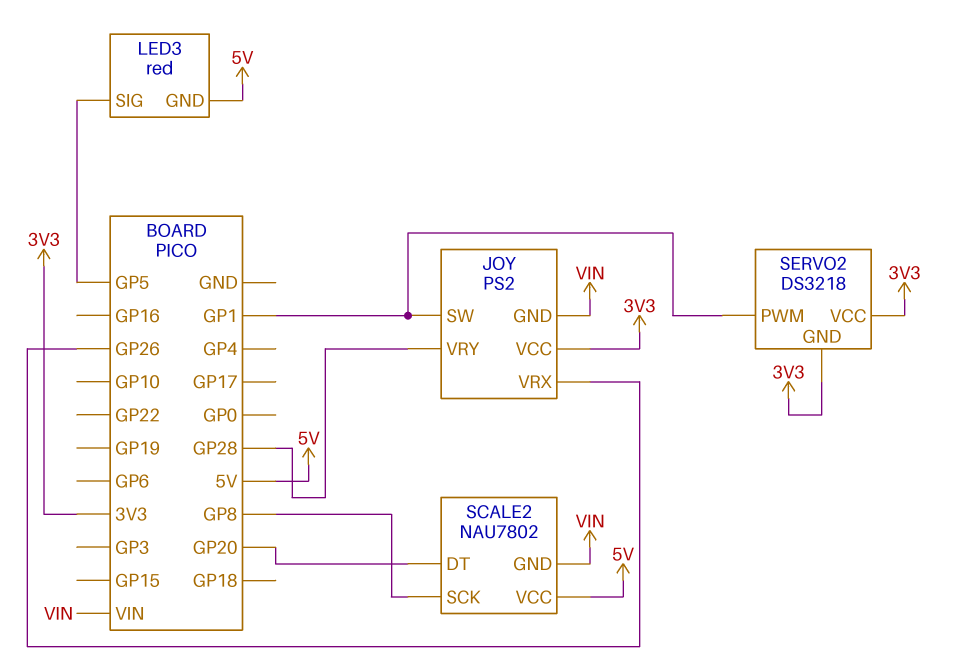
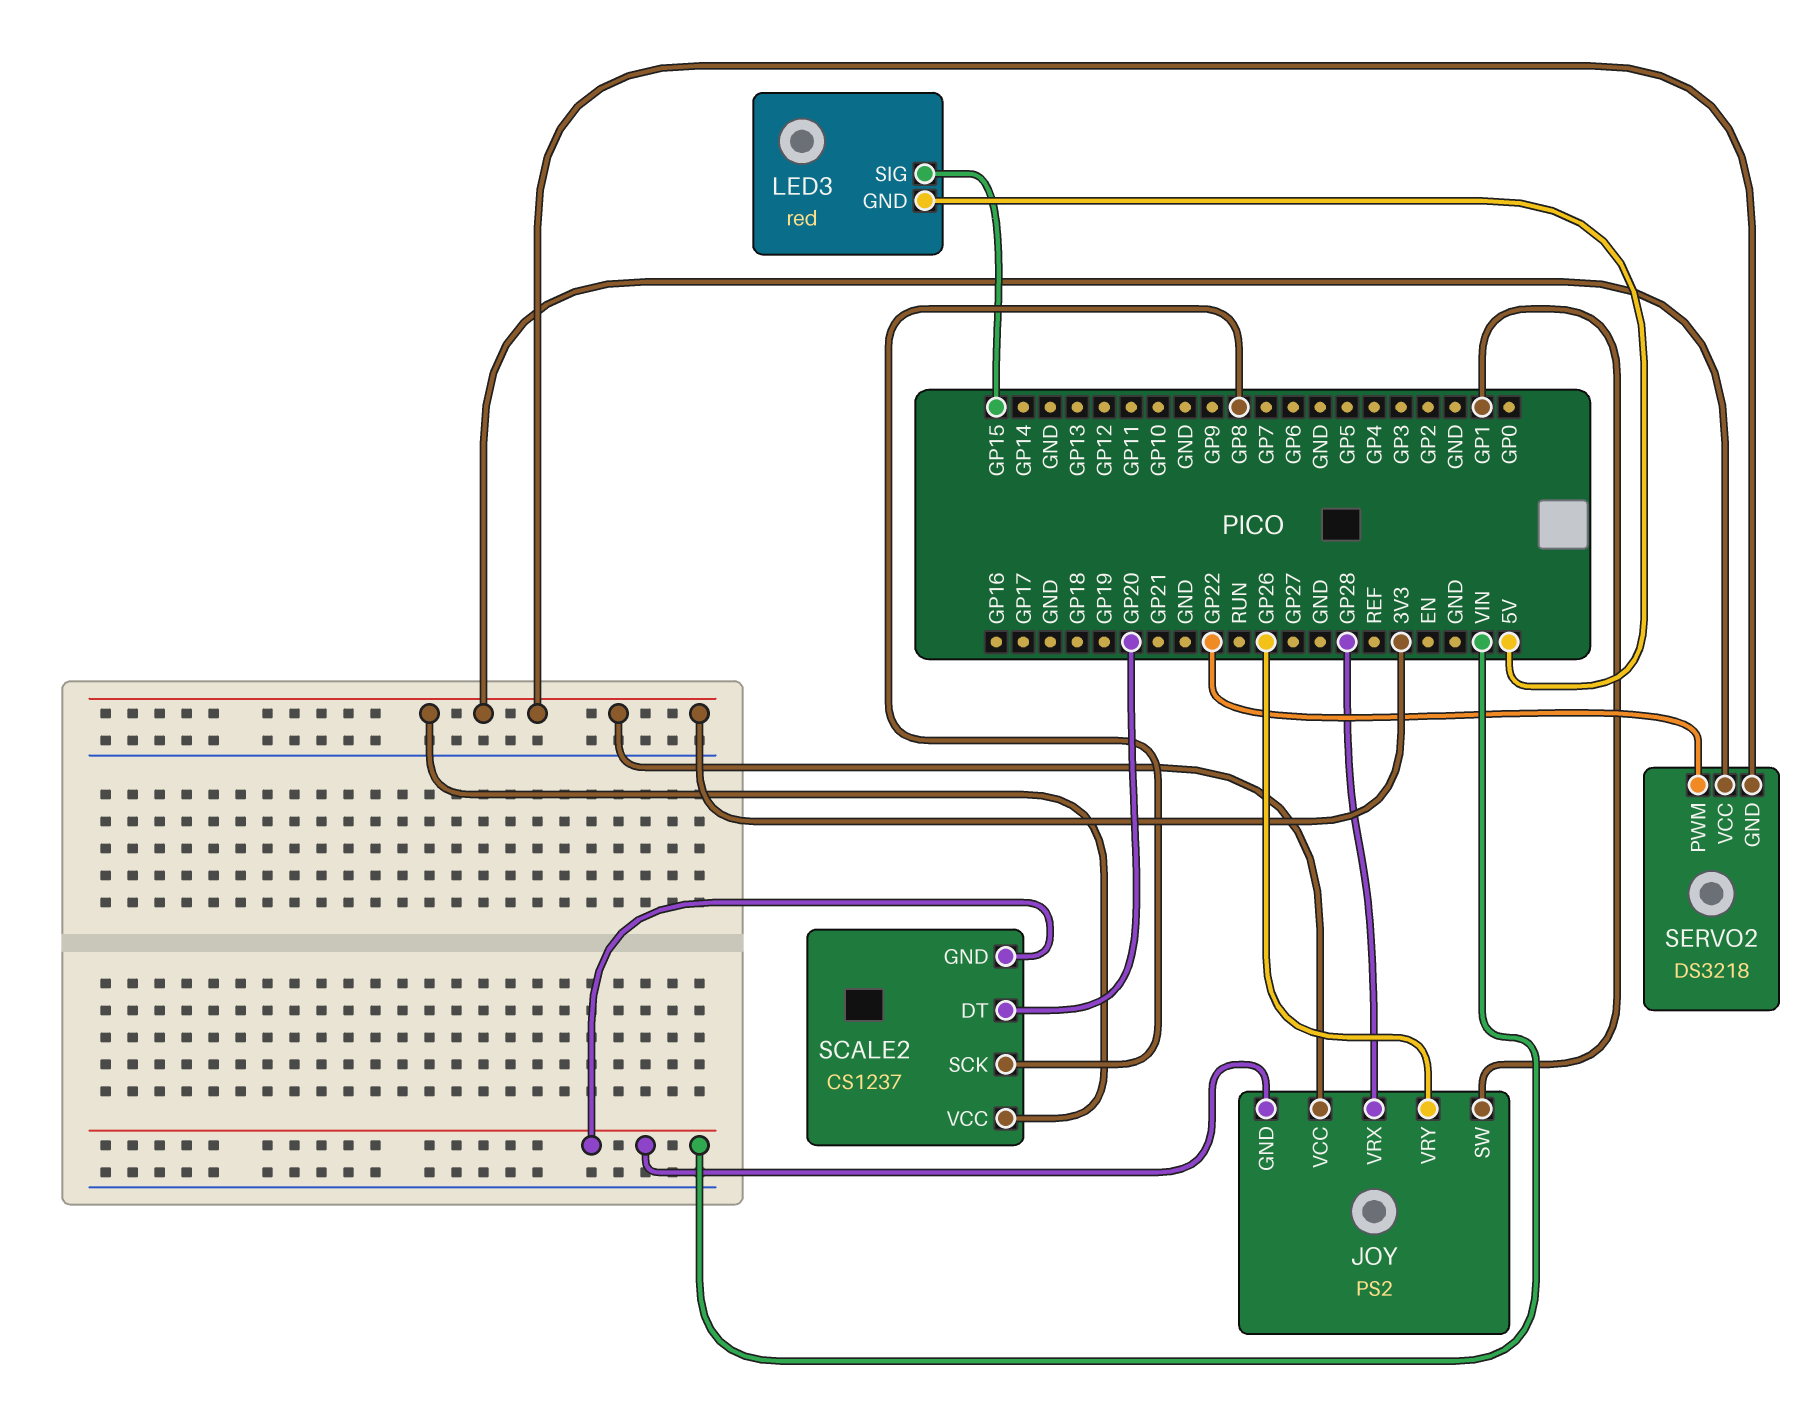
JOY pin VRX: GP26 -> GP28
JOY pin VRY: GP28 -> GP26
LED3 pin SIG: GP5 -> GP15
SCALE2: NAU7802 -> CS1237
SCALE2 pin VCC: 5V -> 3V3
SERVO2 pin PWM: GP1 -> GP22

